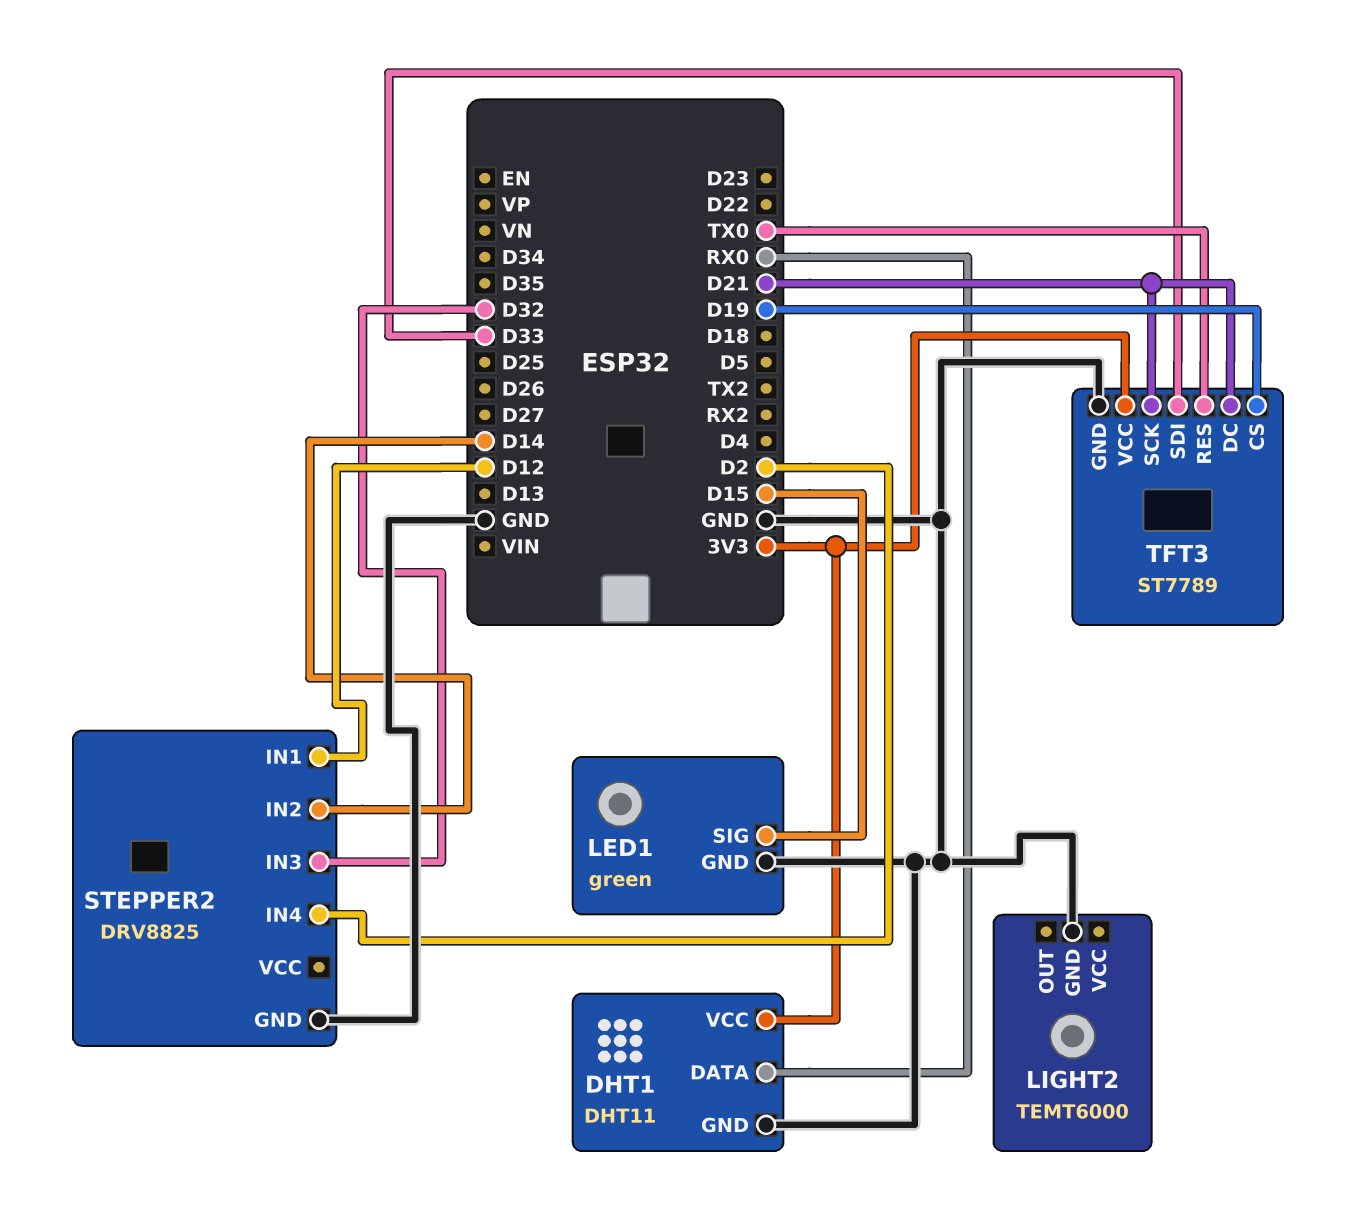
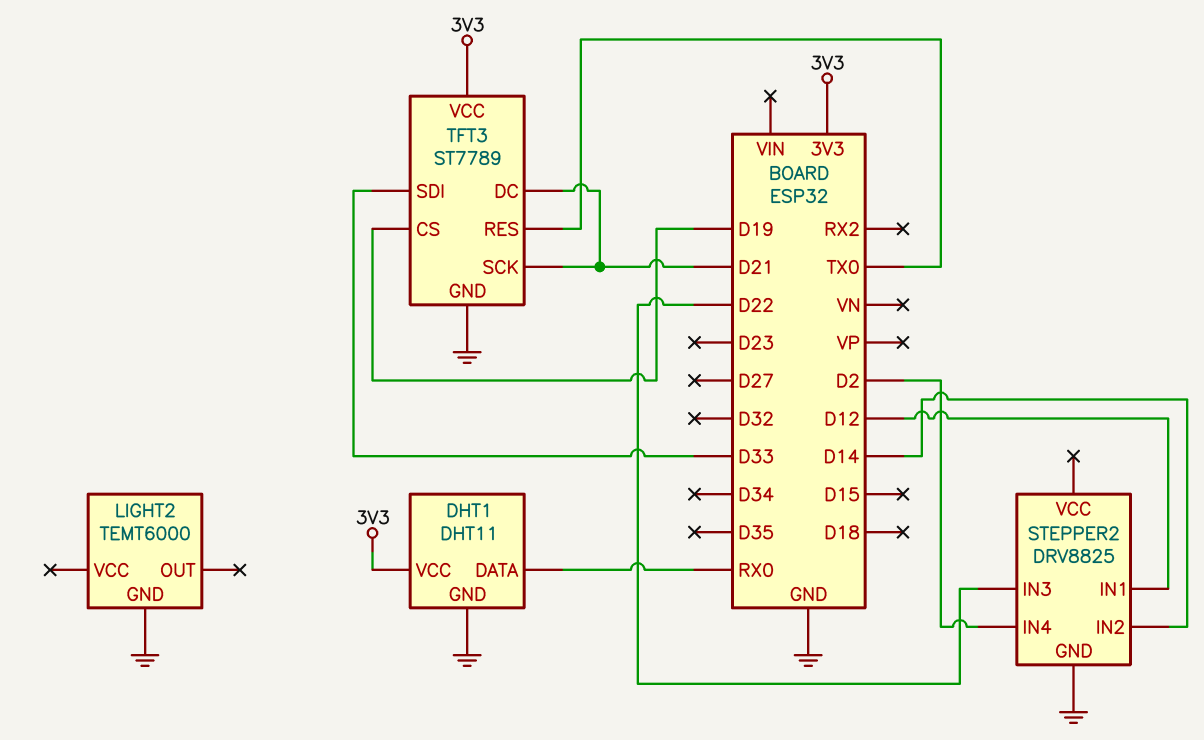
LED1: green -> none
LED1 pin GND: GND -> none
LED1 pin SIG: D15 -> none
STEPPER2 pin IN3: D32 -> D22

